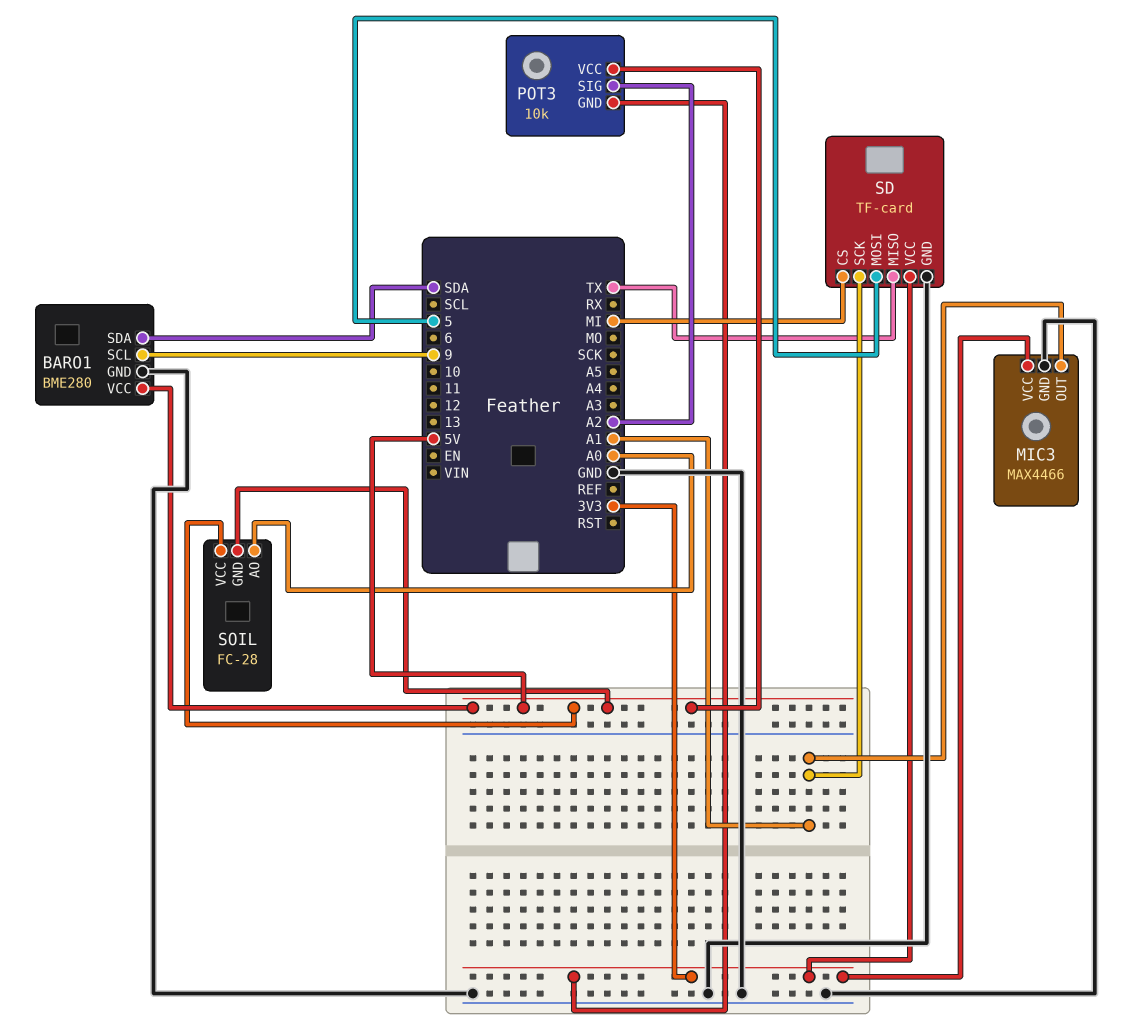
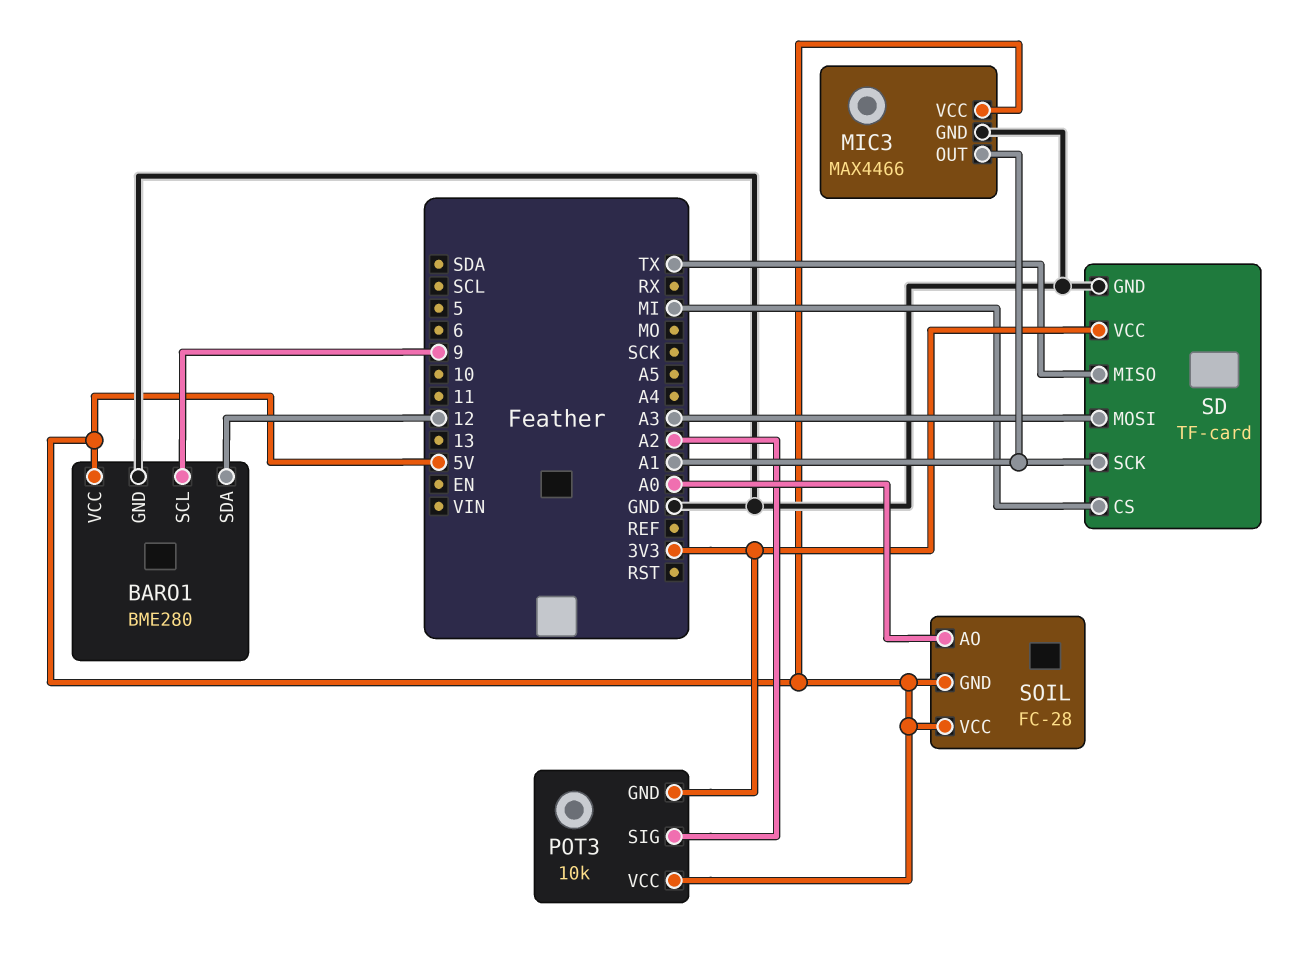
BARO1 pin SDA: SDA -> 12
MIC3 pin VCC: 3V3 -> 5V
SD pin MOSI: 5 -> A3

